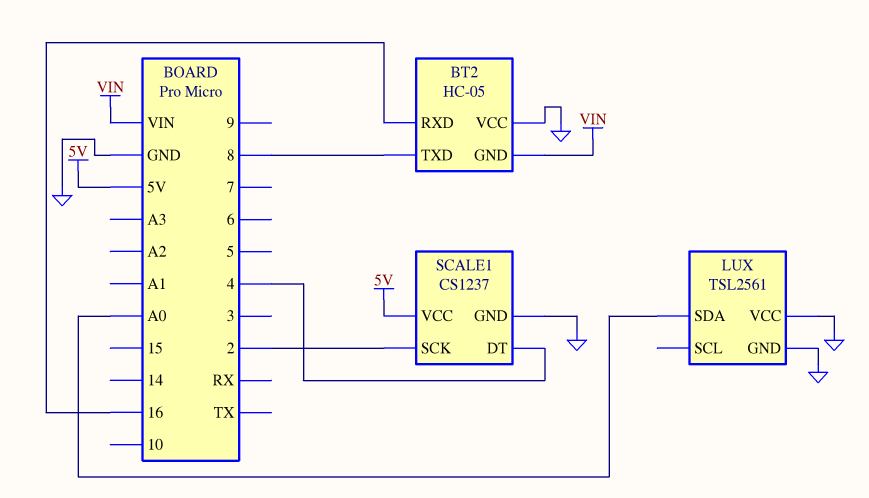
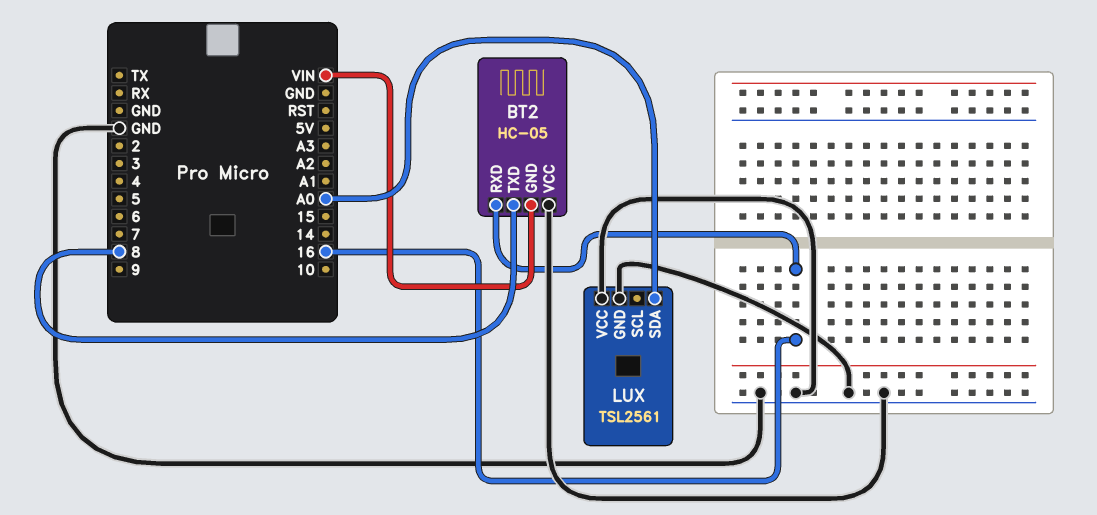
SCALE1: CS1237 -> none
SCALE1 pin DT: 4 -> none
SCALE1 pin GND: GND -> none
SCALE1 pin SCK: 2 -> none
SCALE1 pin VCC: 5V -> none

